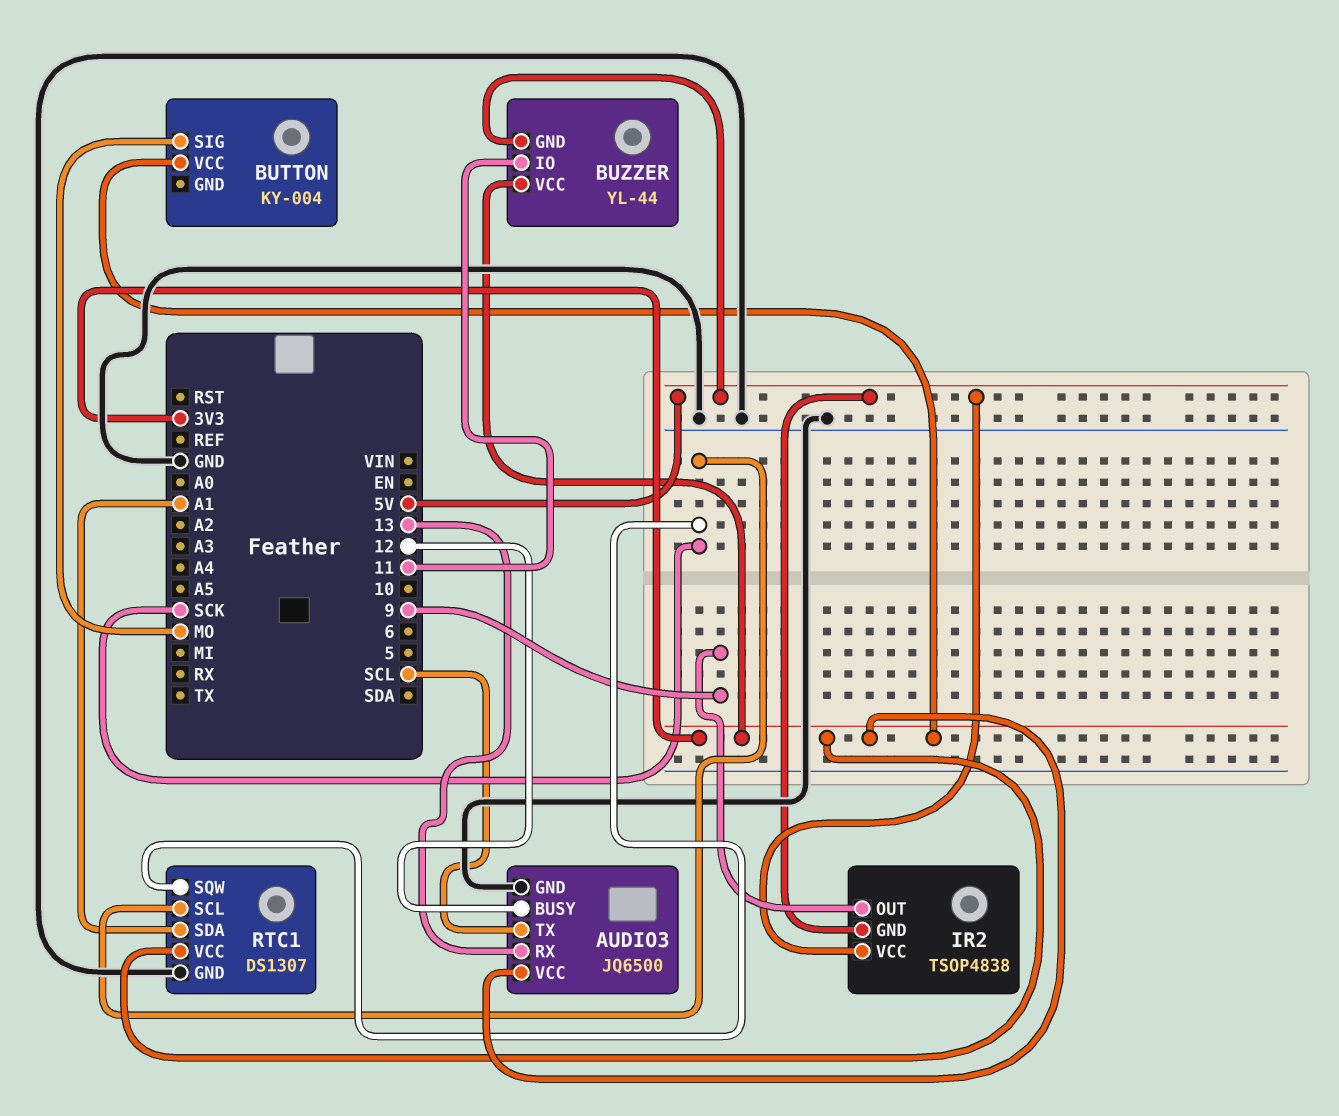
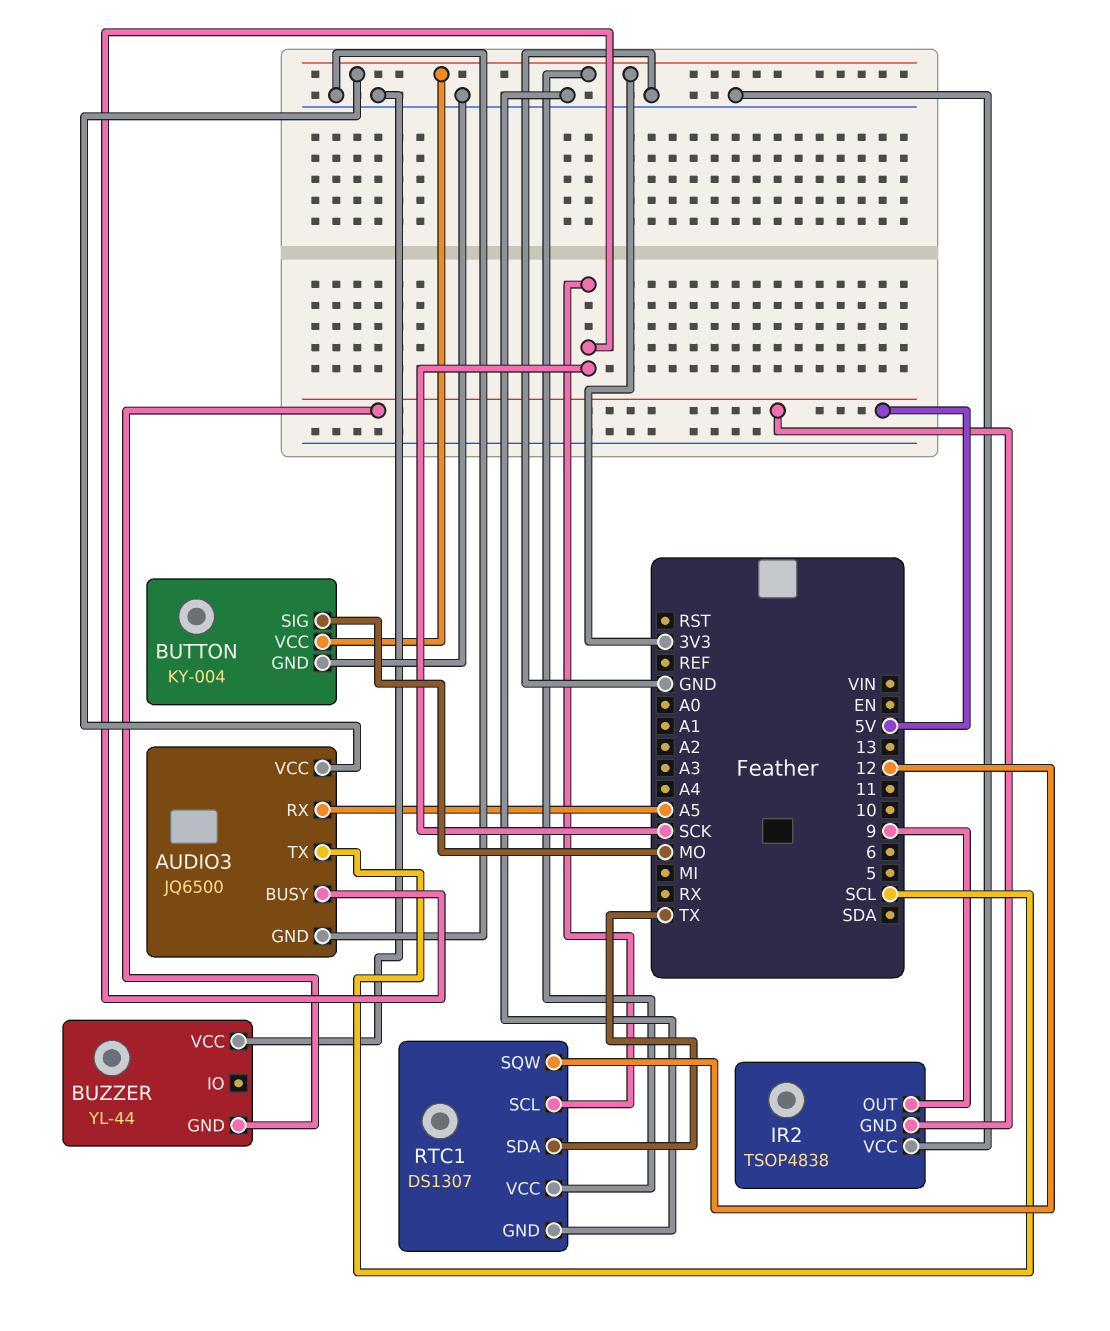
AUDIO3 pin BUSY: 12 -> SCK
AUDIO3 pin RX: 13 -> A5
BUTTON pin GND: none -> GND
BUZZER pin IO: 11 -> none
BUZZER pin VCC: 3V3 -> GND
IR2 pin VCC: 5V -> GND
RTC1 pin SDA: A1 -> TX
RTC1 pin SQW: SCK -> 12

